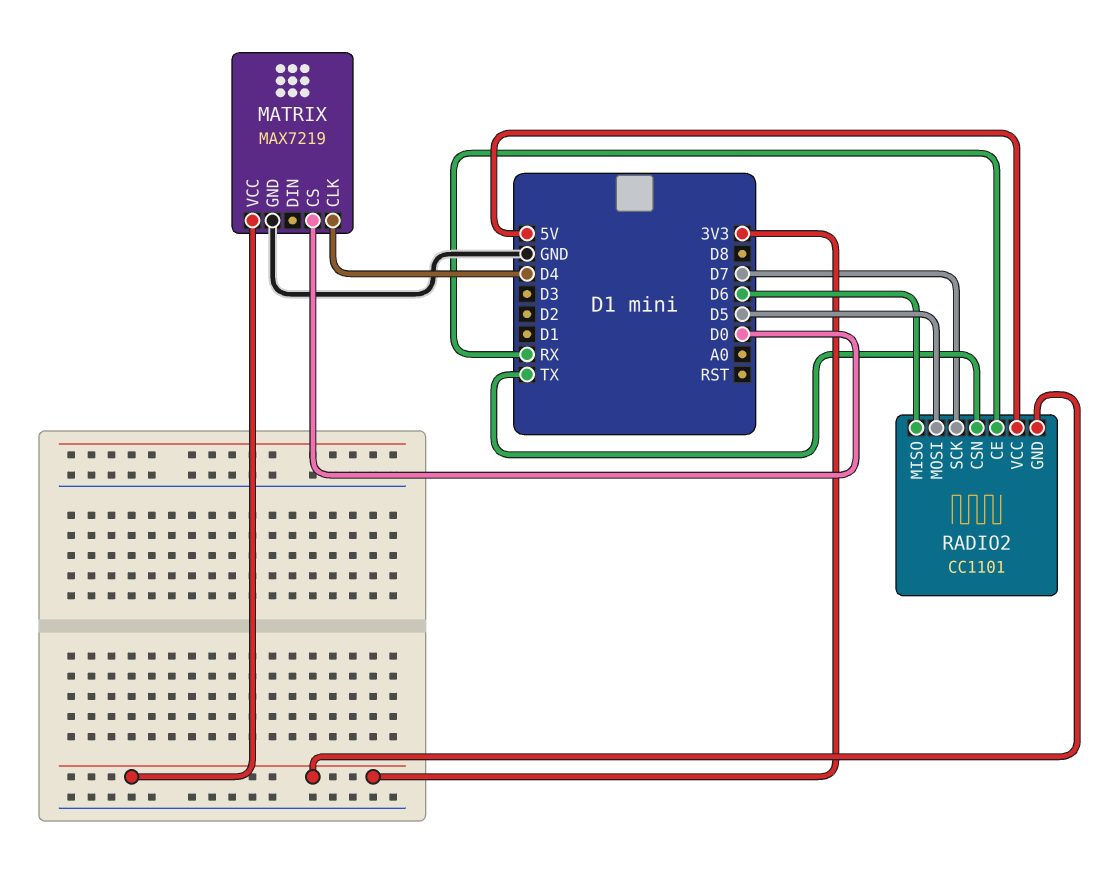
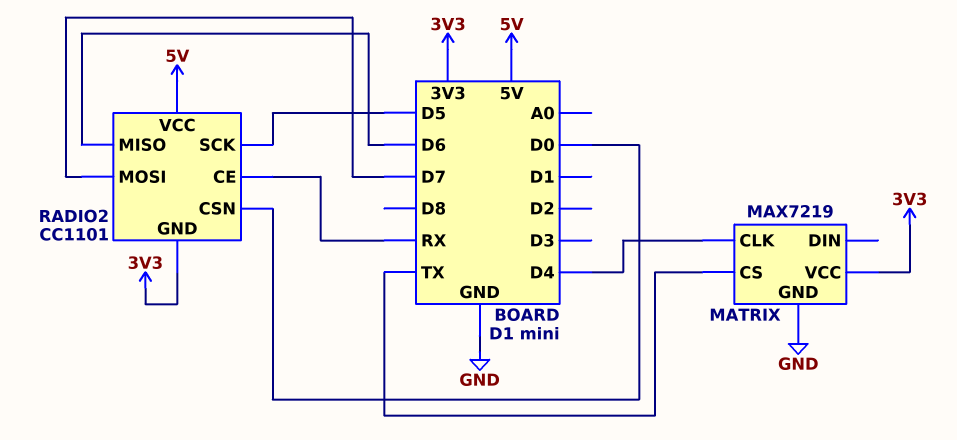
MATRIX pin CS: D0 -> TX
RADIO2 pin CSN: TX -> D0
RADIO2 pin MOSI: D5 -> D7
RADIO2 pin SCK: D7 -> D5

